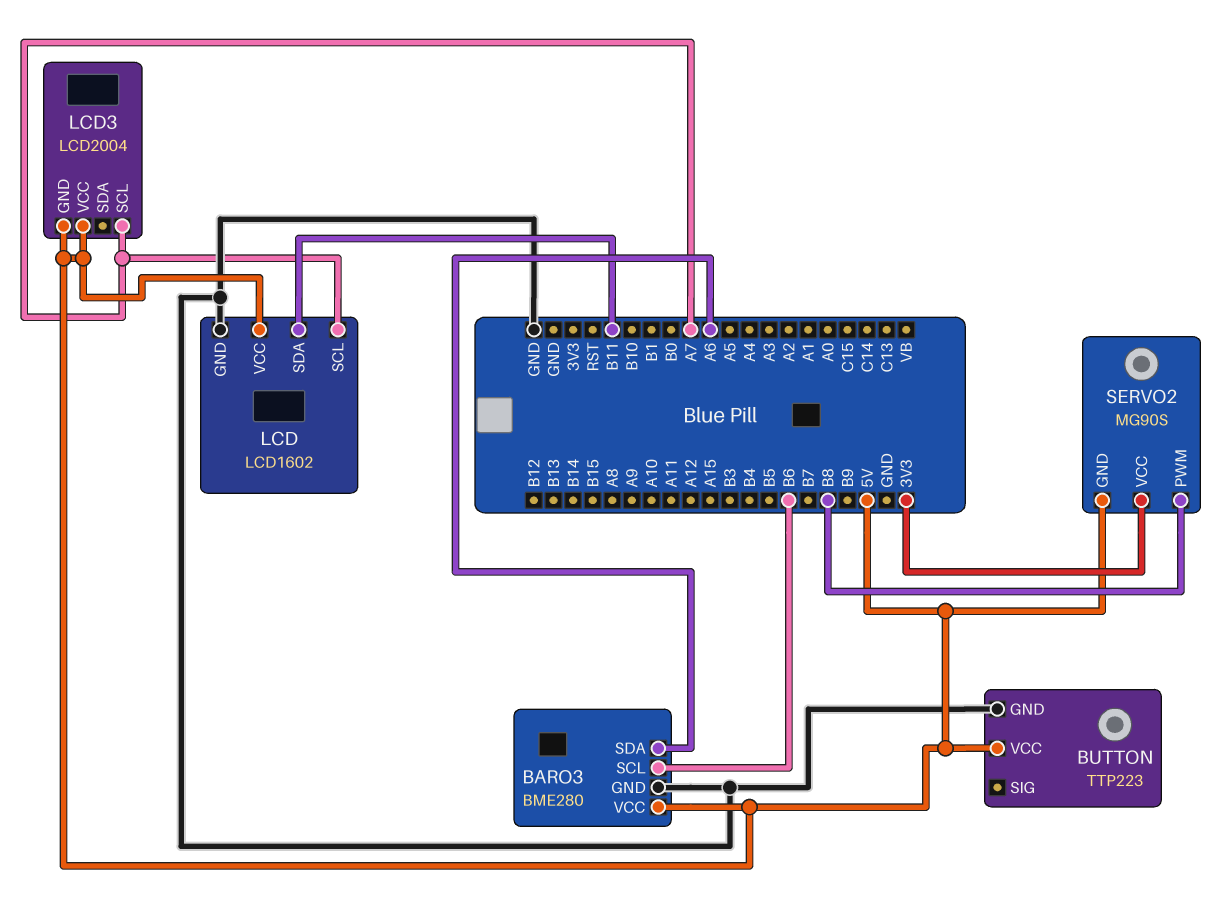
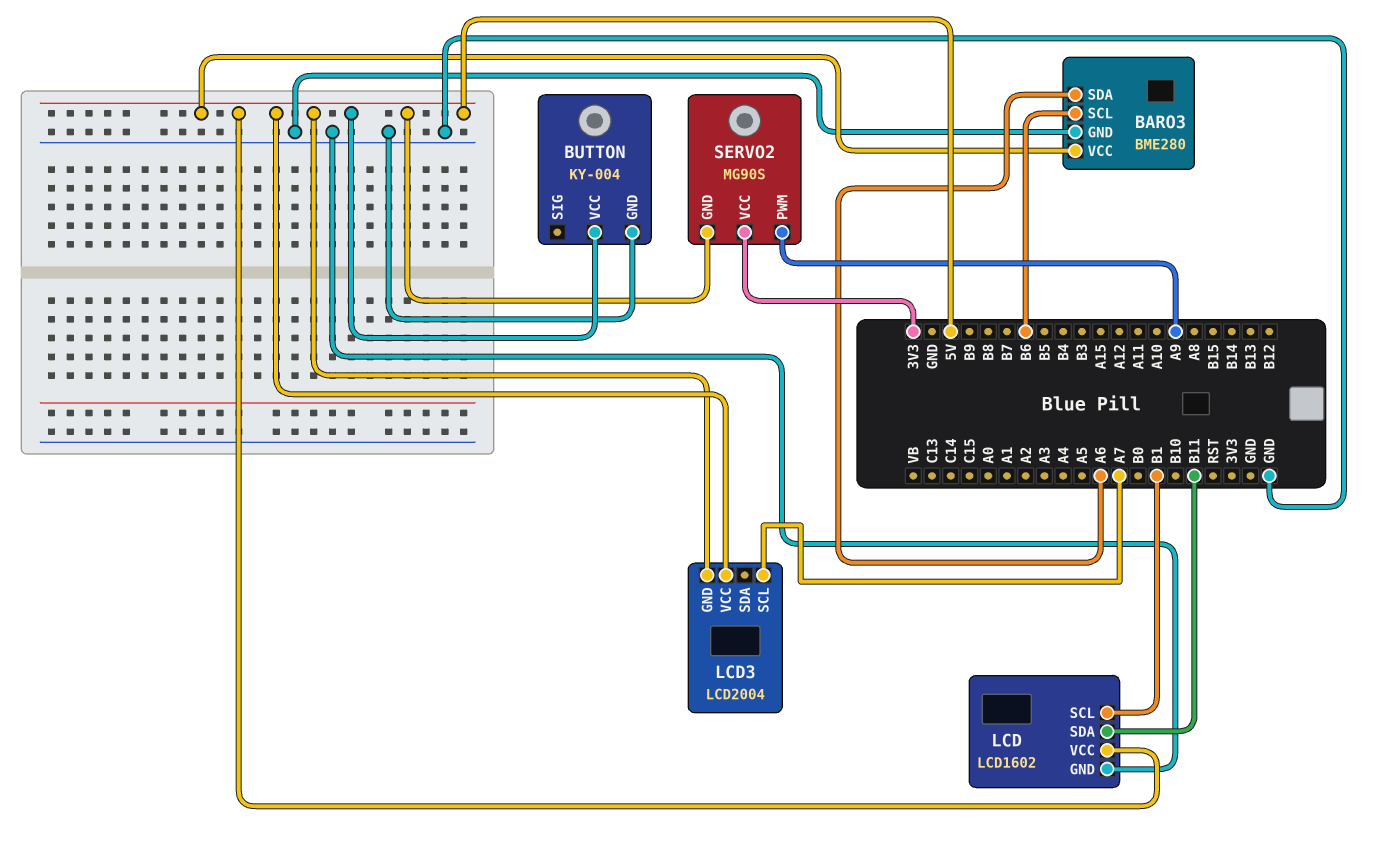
BUTTON: TTP223 -> KY-004
LCD pin SCL: A7 -> B1
SERVO2 pin PWM: B8 -> A9

